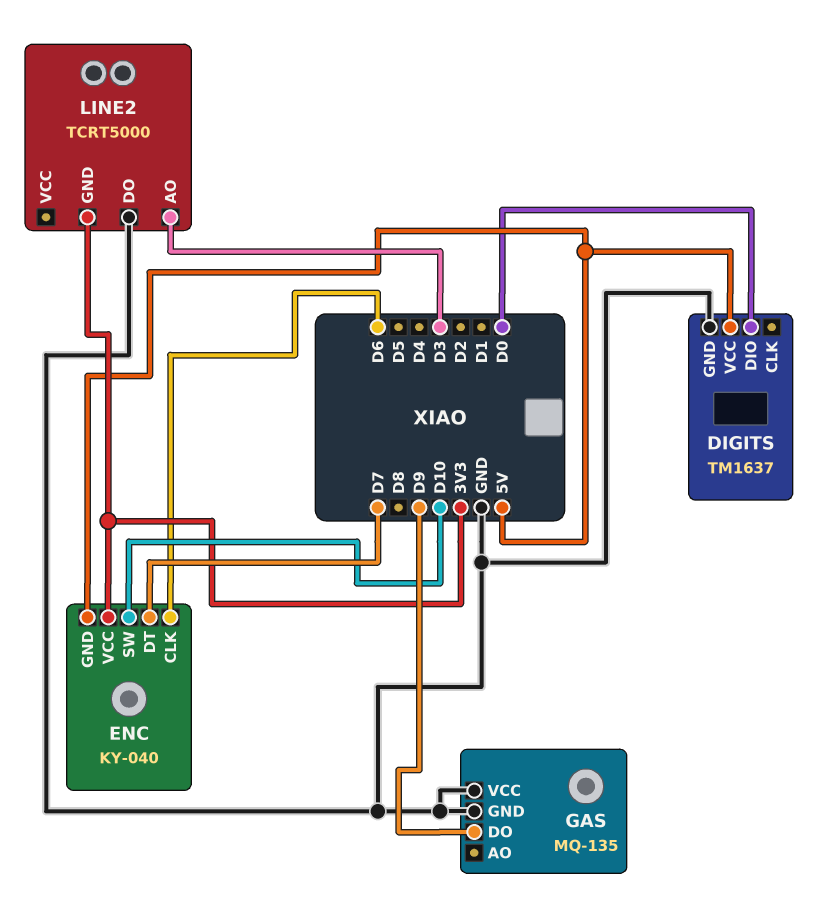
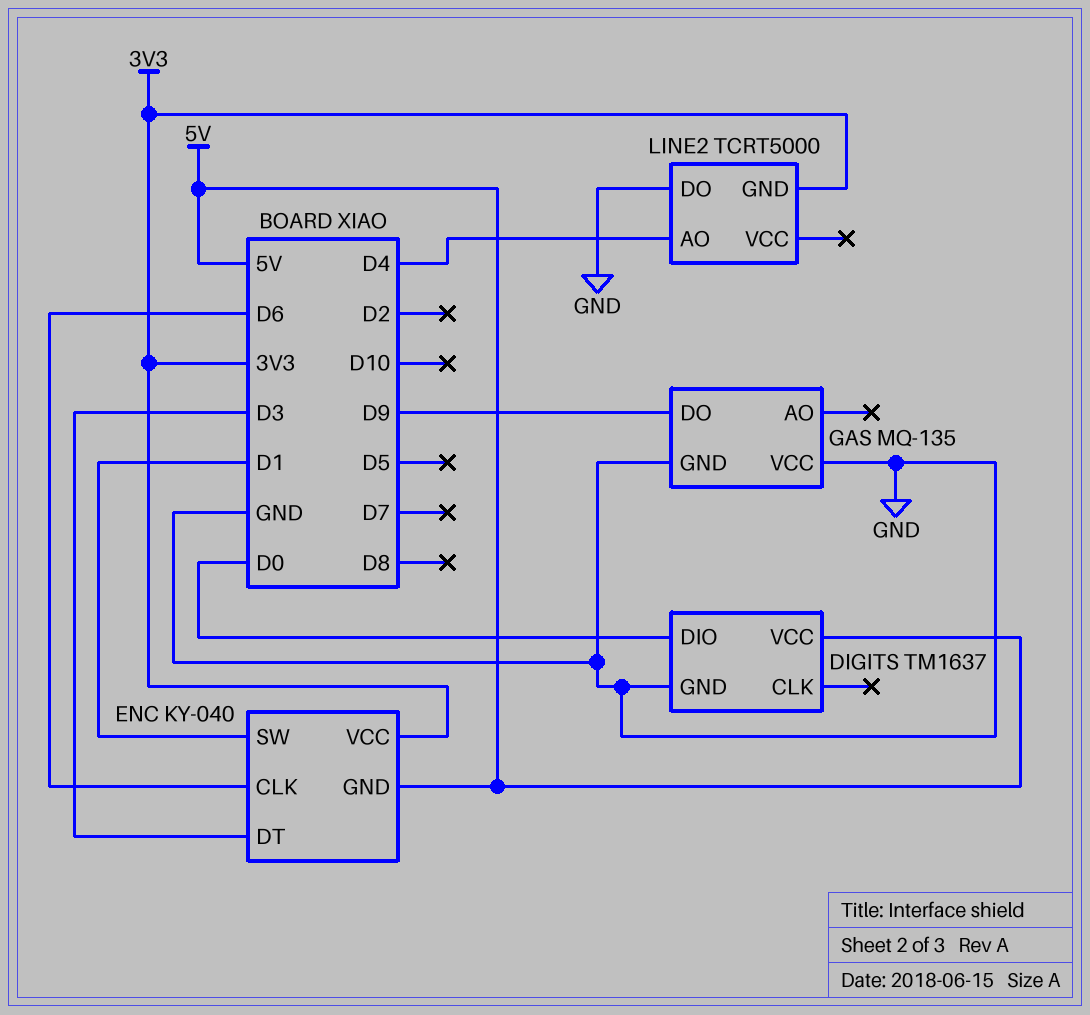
ENC pin DT: D7 -> D3
ENC pin SW: D10 -> D1
LINE2 pin AO: D3 -> D4

